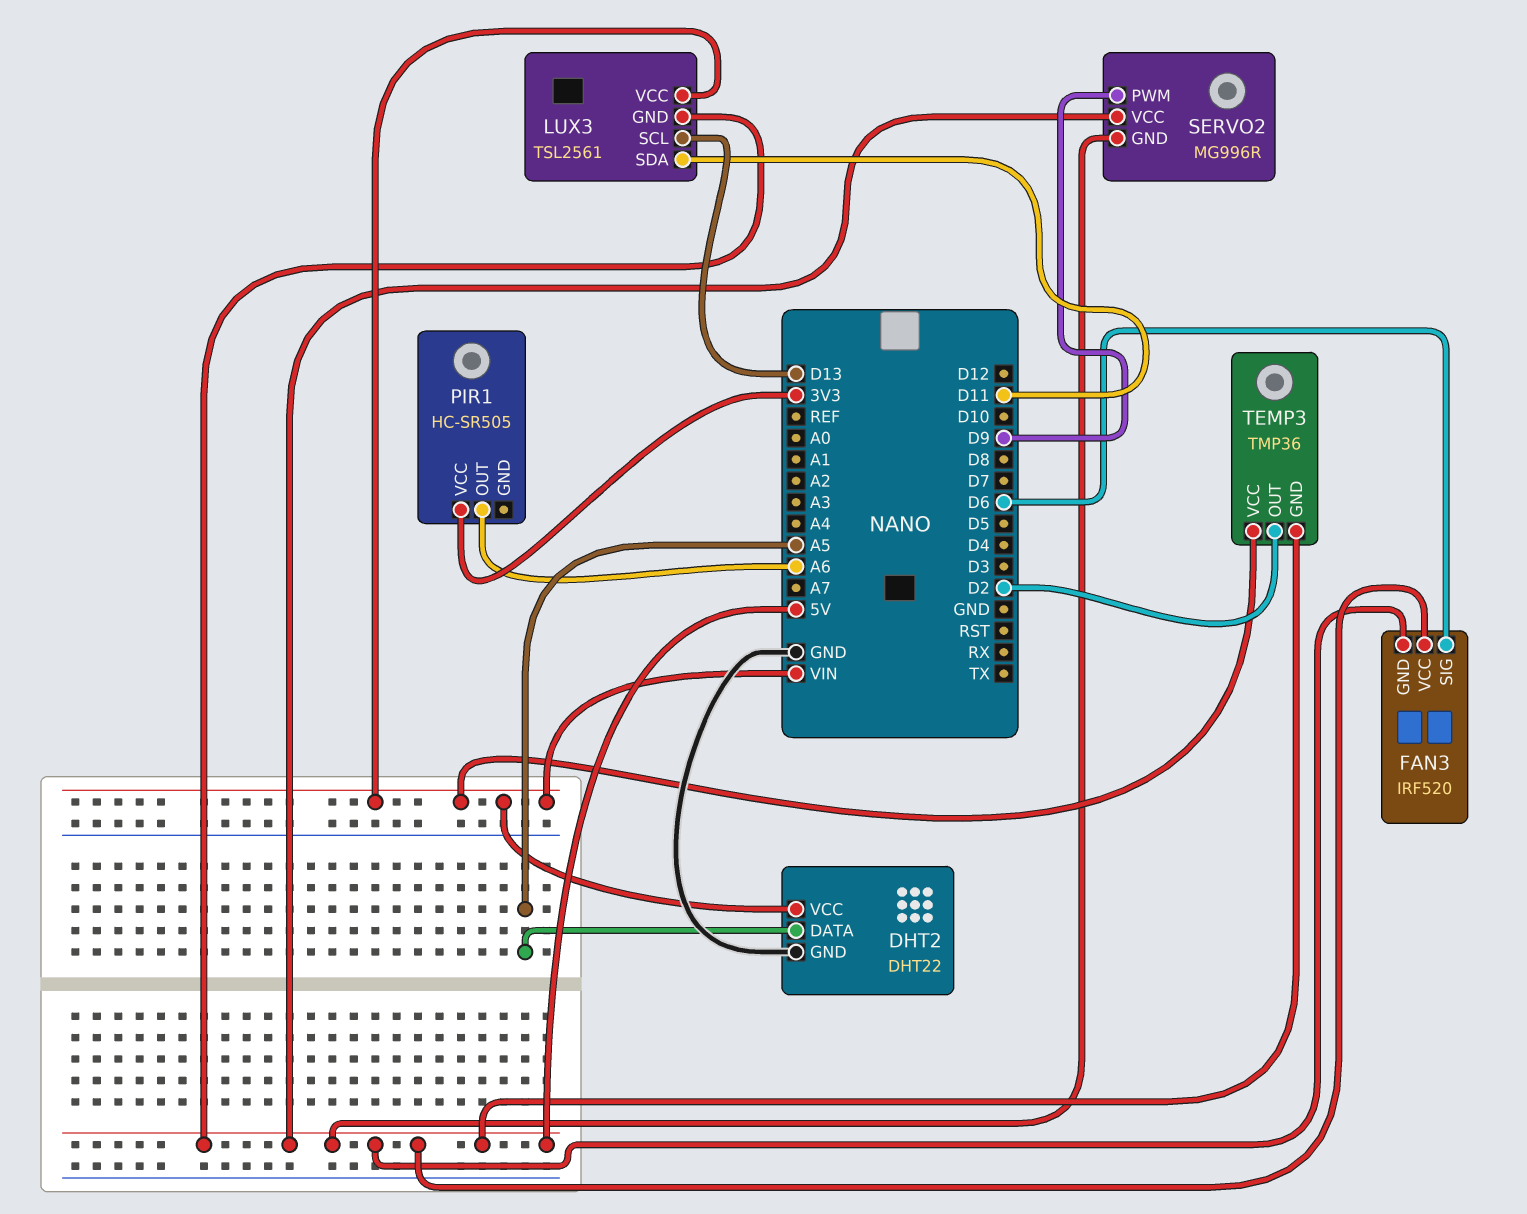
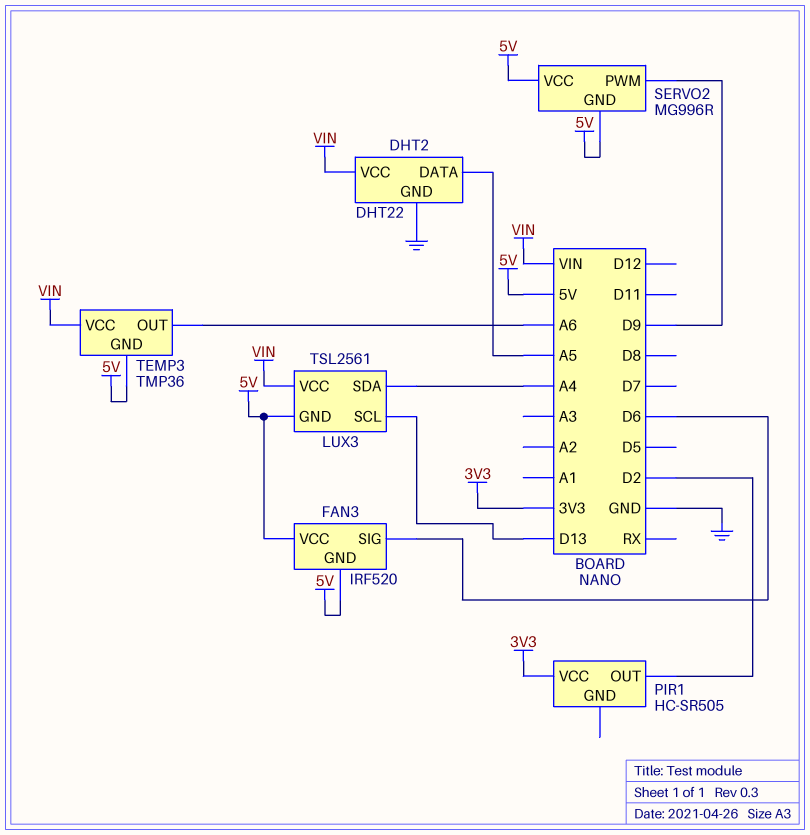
LUX3 pin SDA: D11 -> A4
PIR1 pin OUT: A6 -> D2
TEMP3 pin OUT: D2 -> A6

